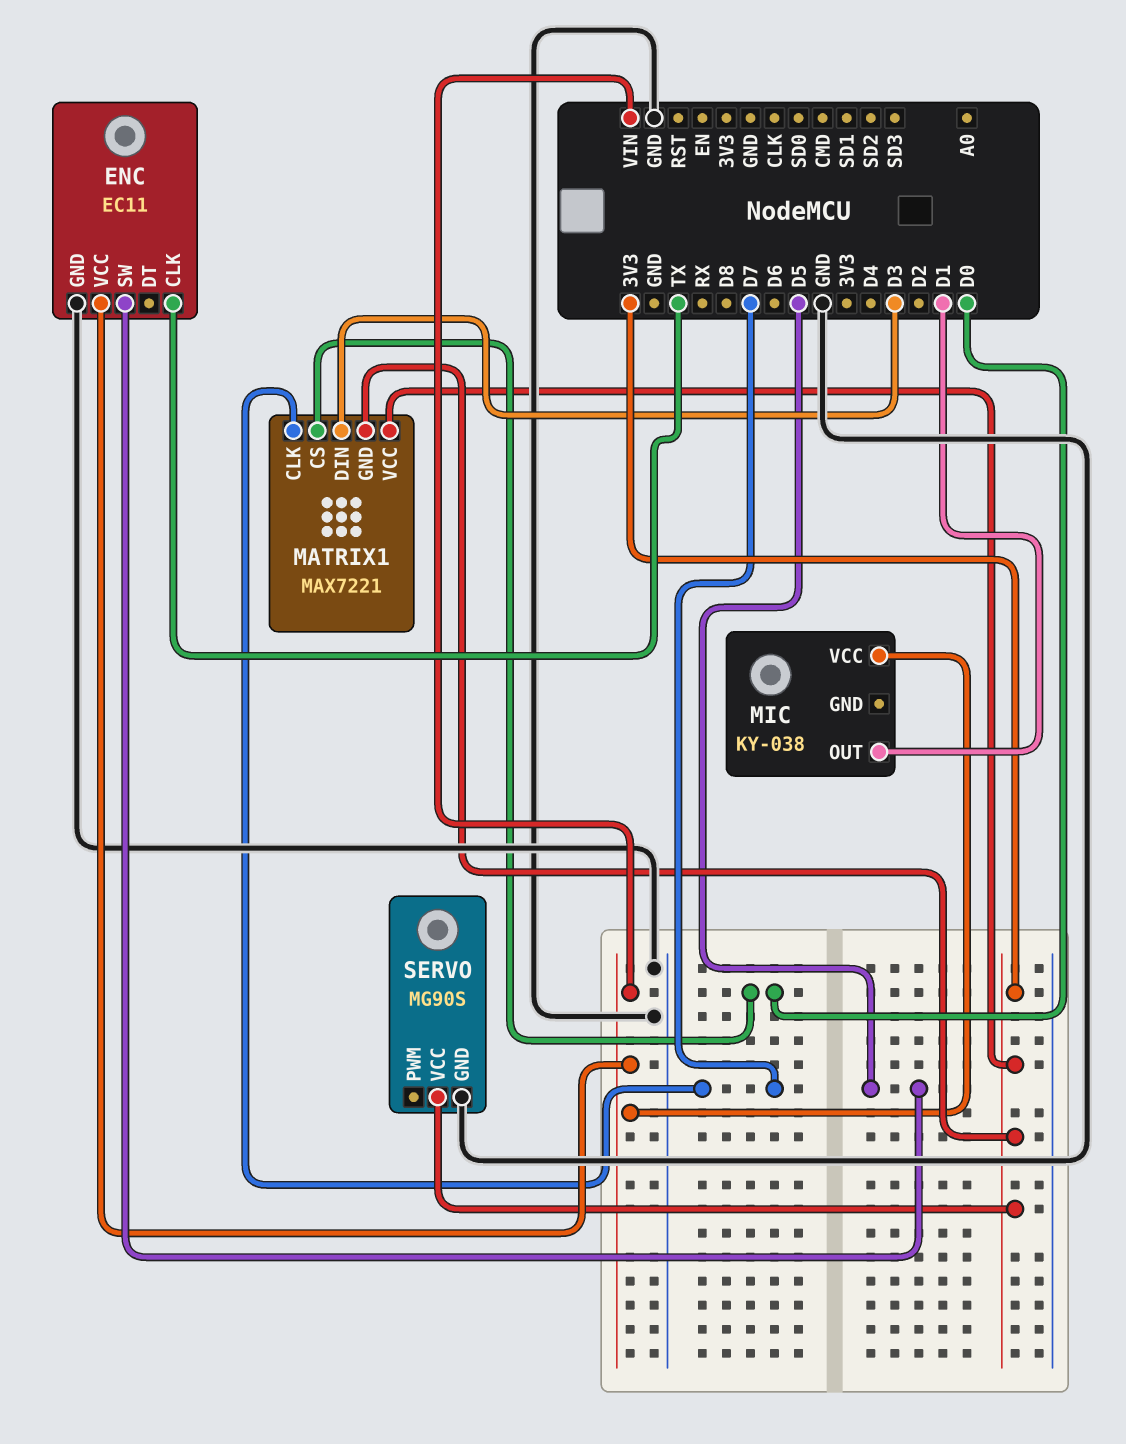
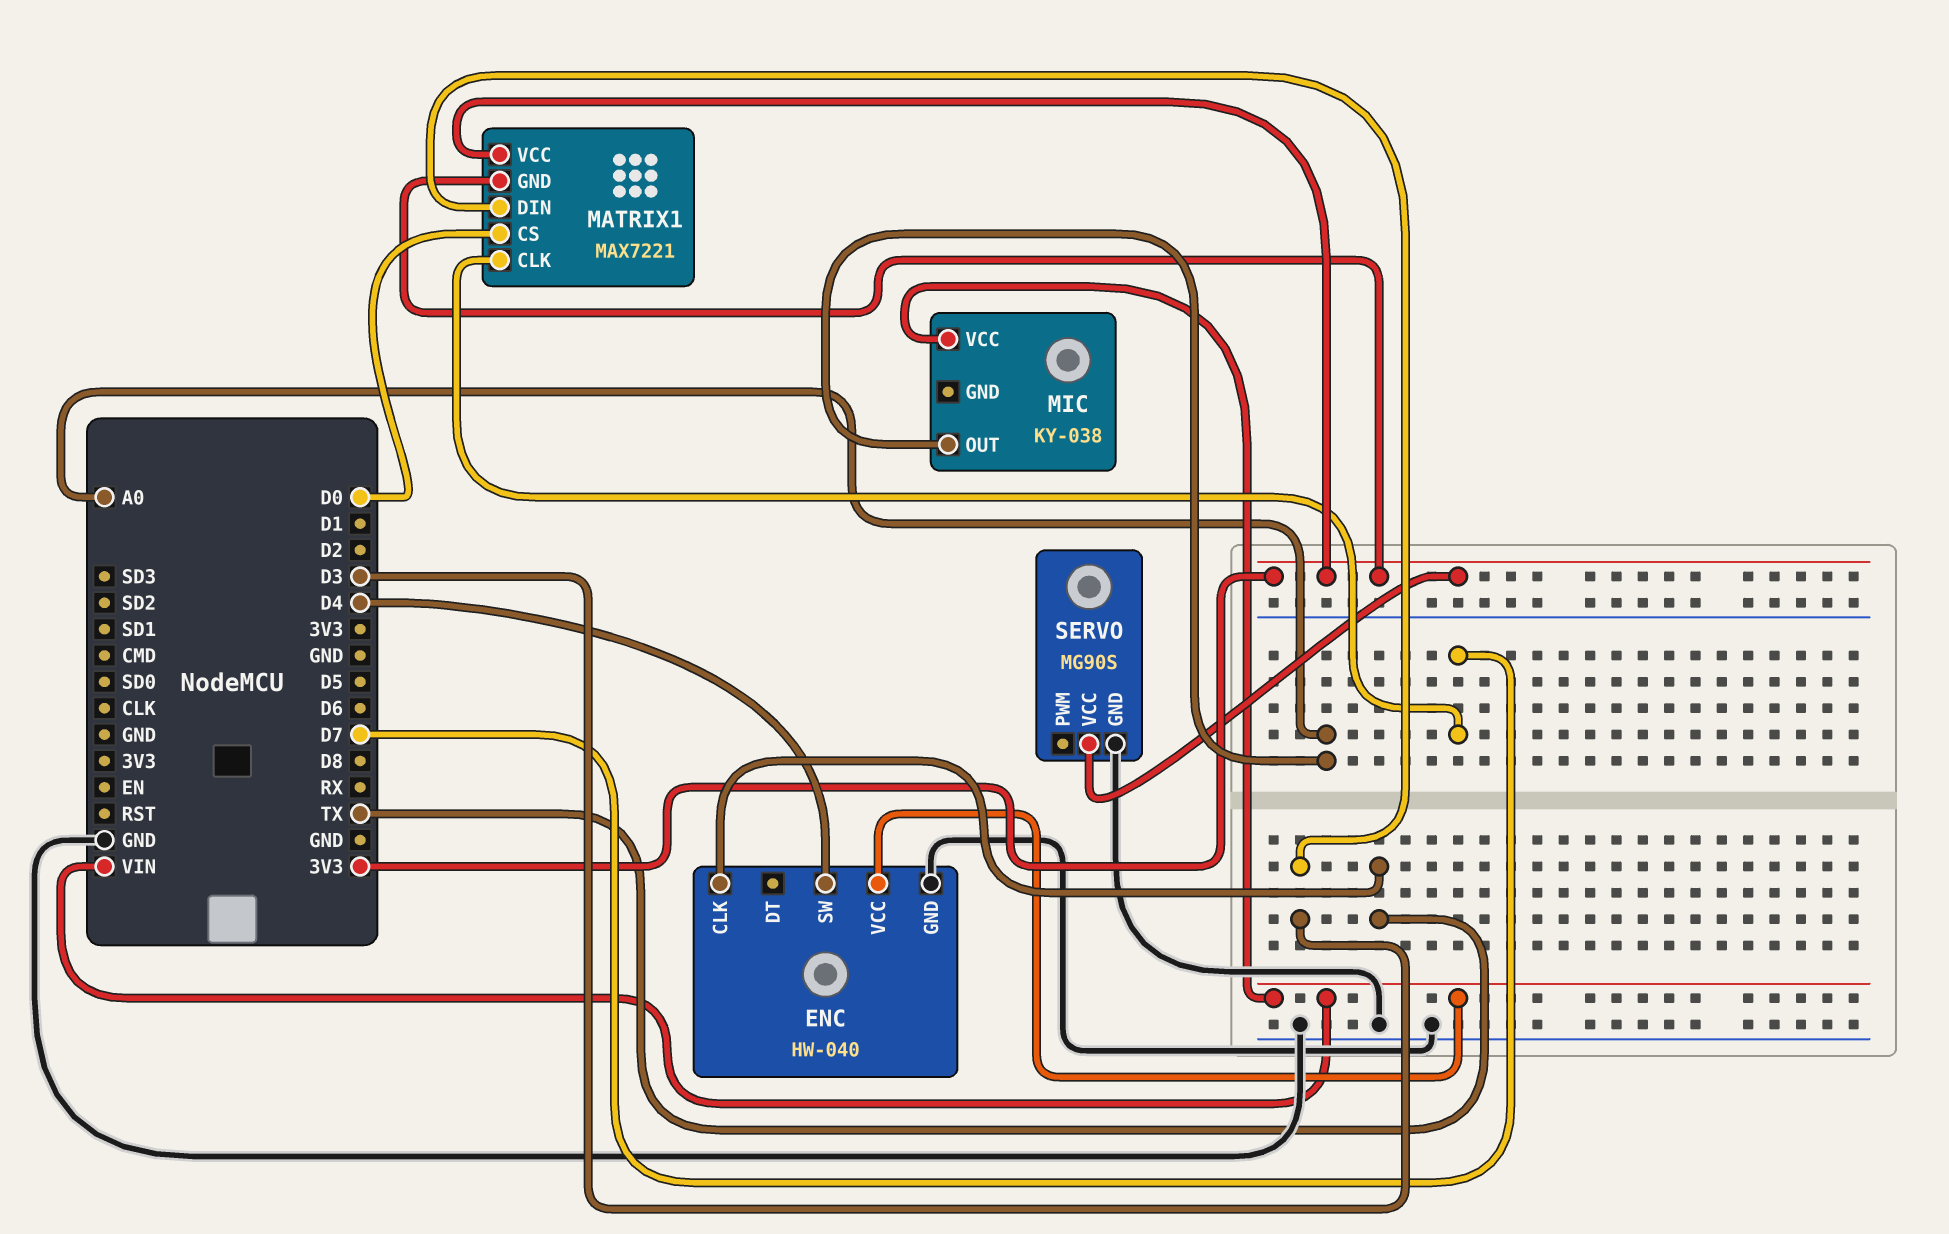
ENC: EC11 -> HW-040
ENC pin SW: D5 -> D4
MIC pin OUT: D1 -> A0

